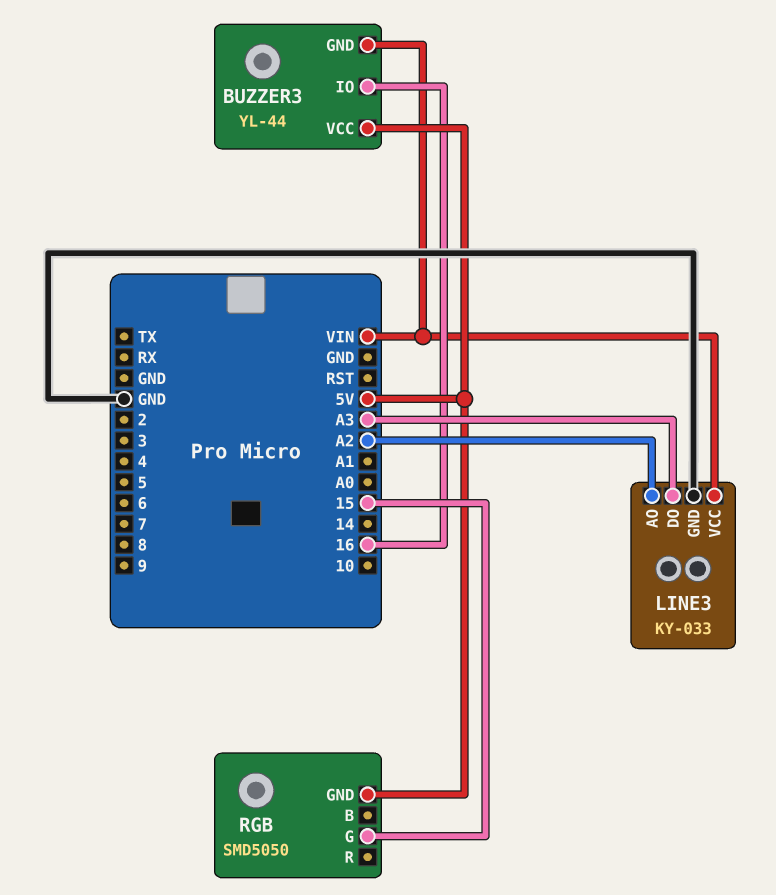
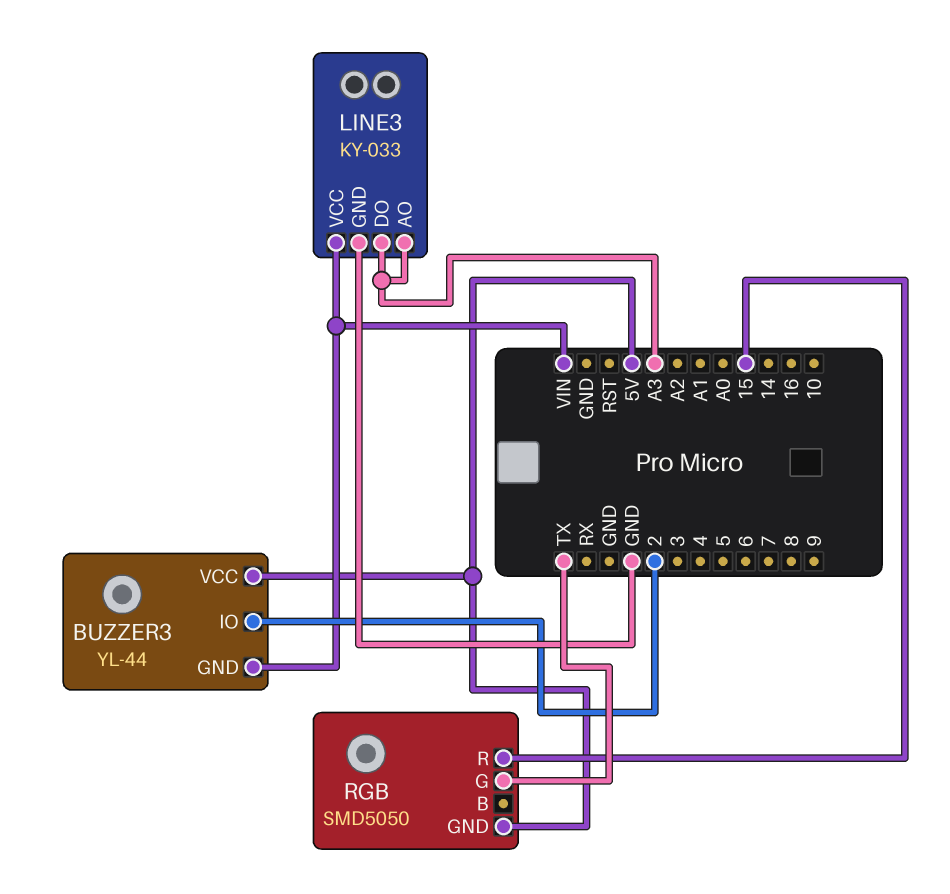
BUZZER3 pin IO: 16 -> 2
LINE3 pin AO: A2 -> A3
RGB pin G: 15 -> TX
RGB pin R: none -> 15

